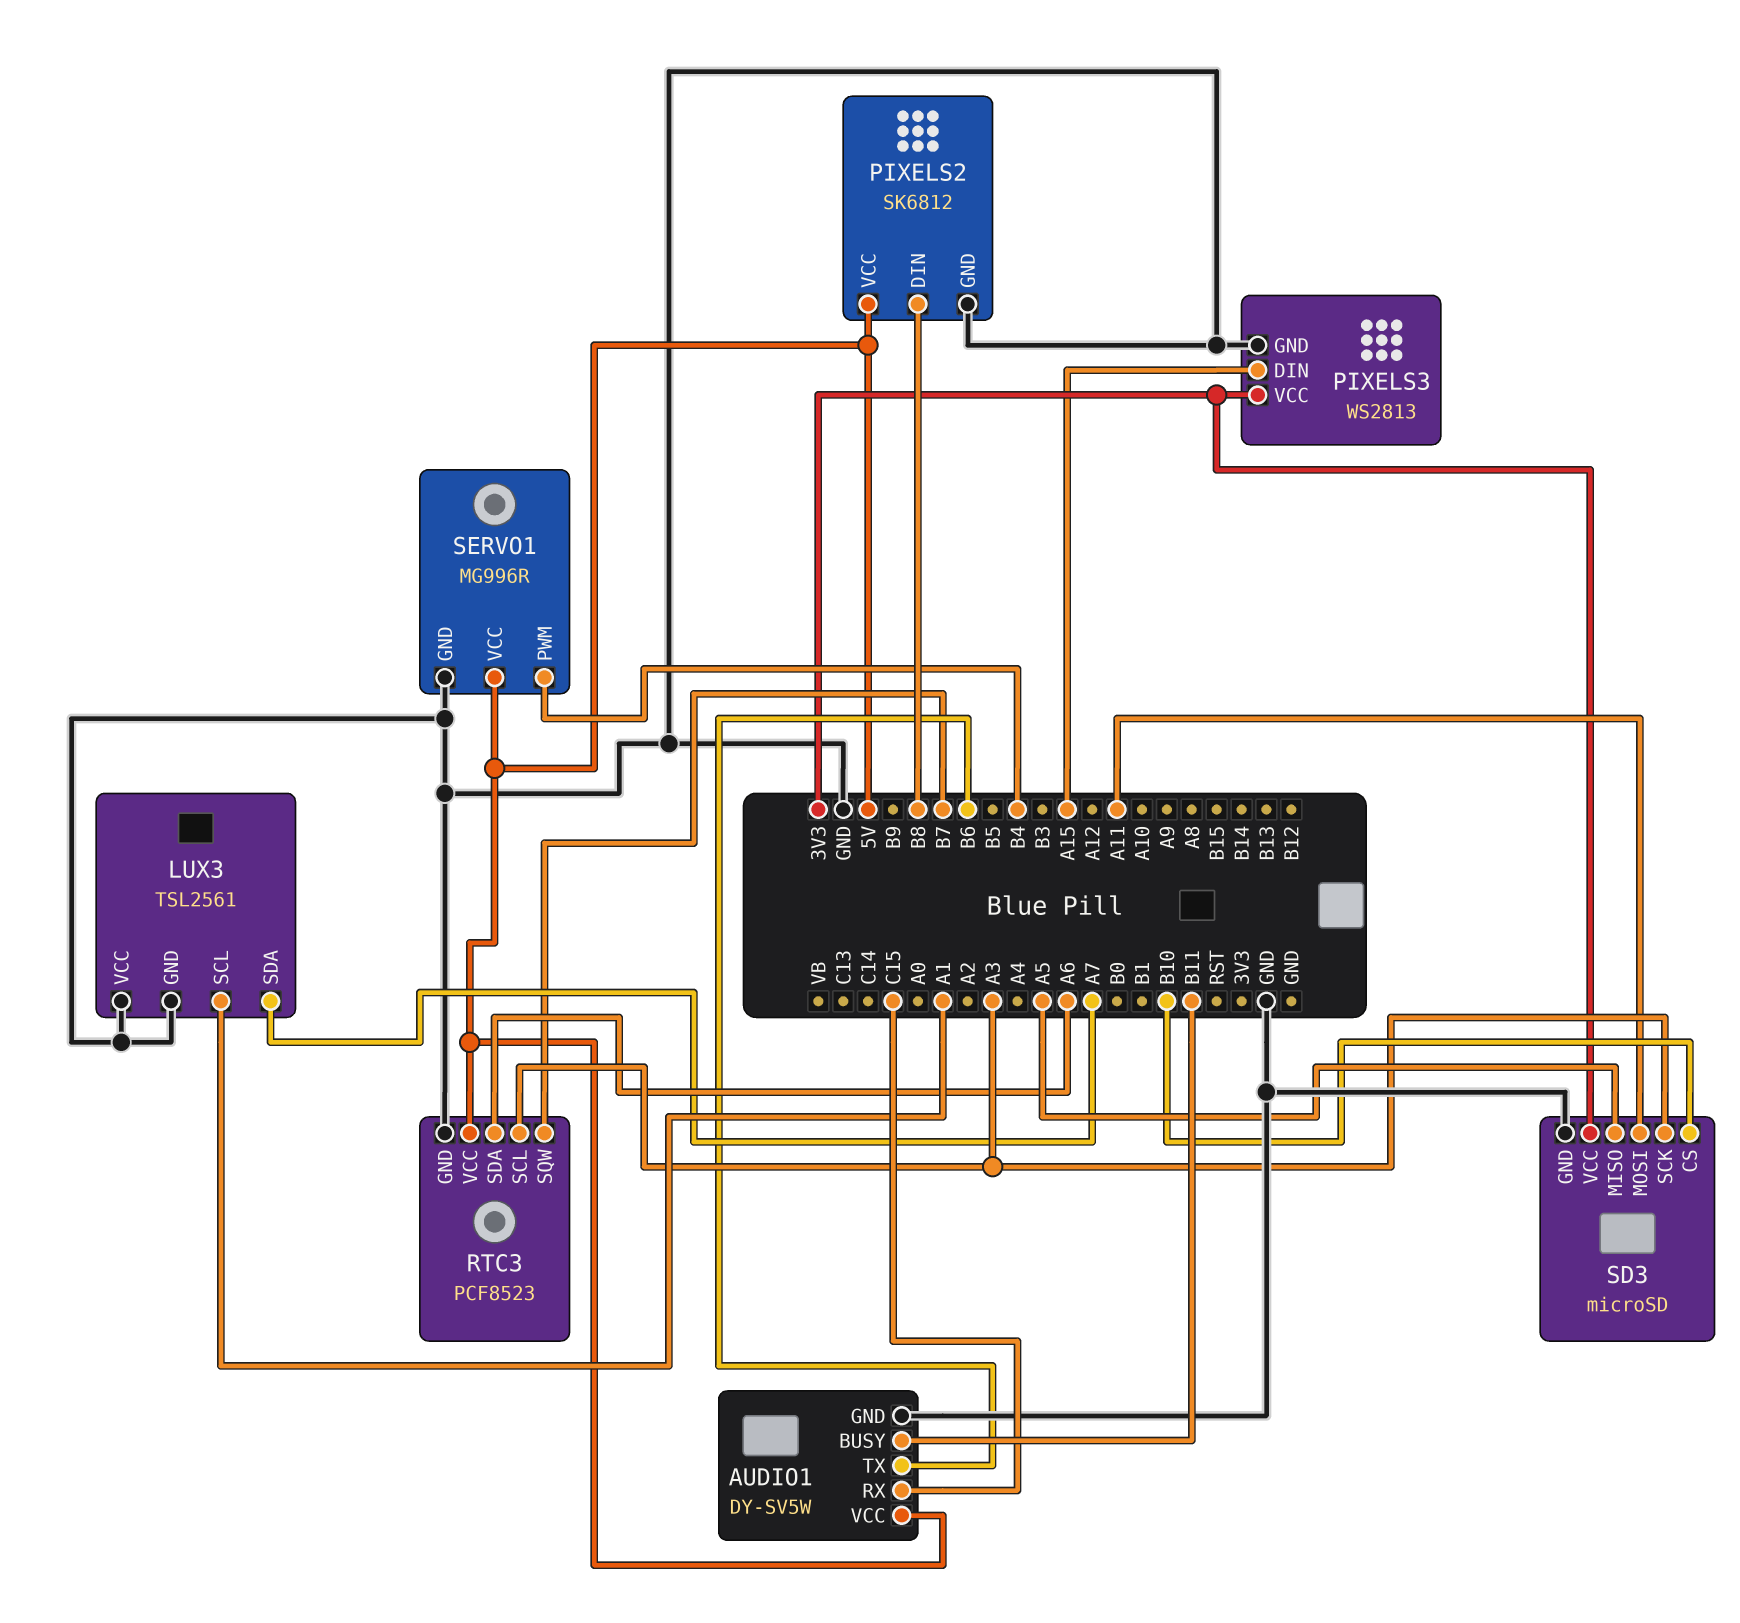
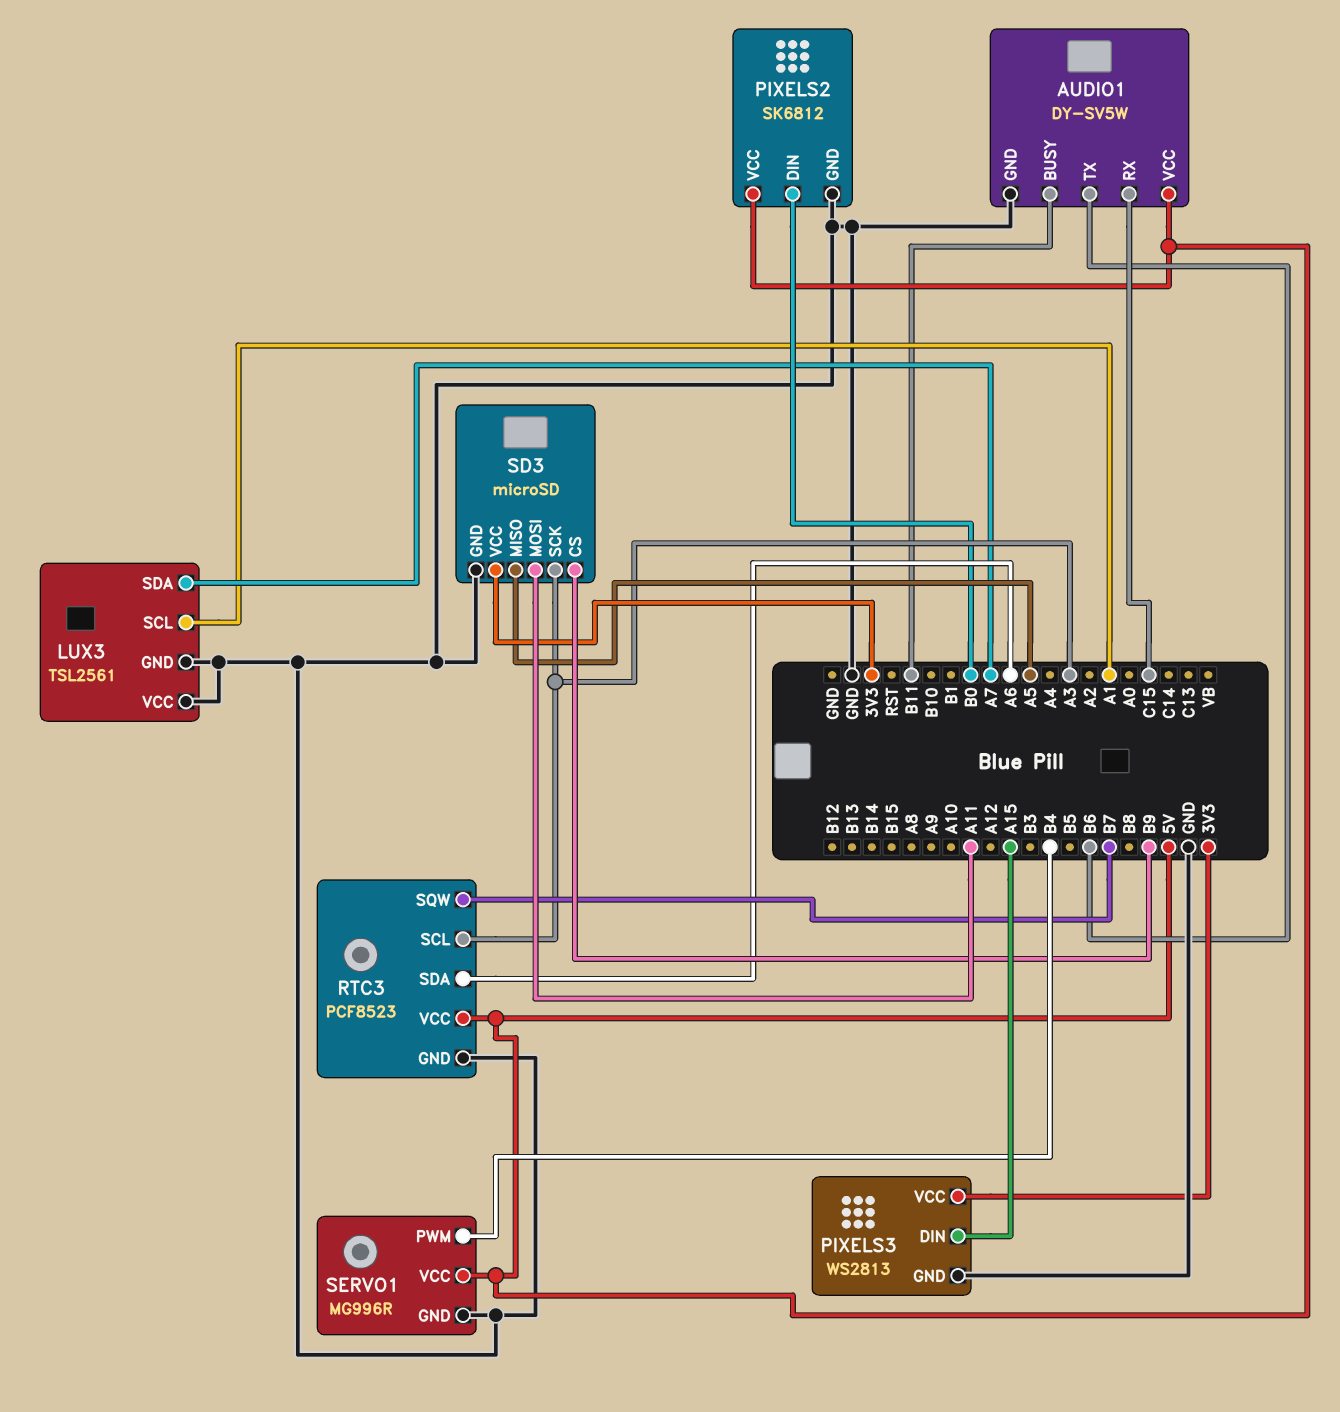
PIXELS2 pin DIN: B8 -> B0
SD3 pin CS: B10 -> B9

